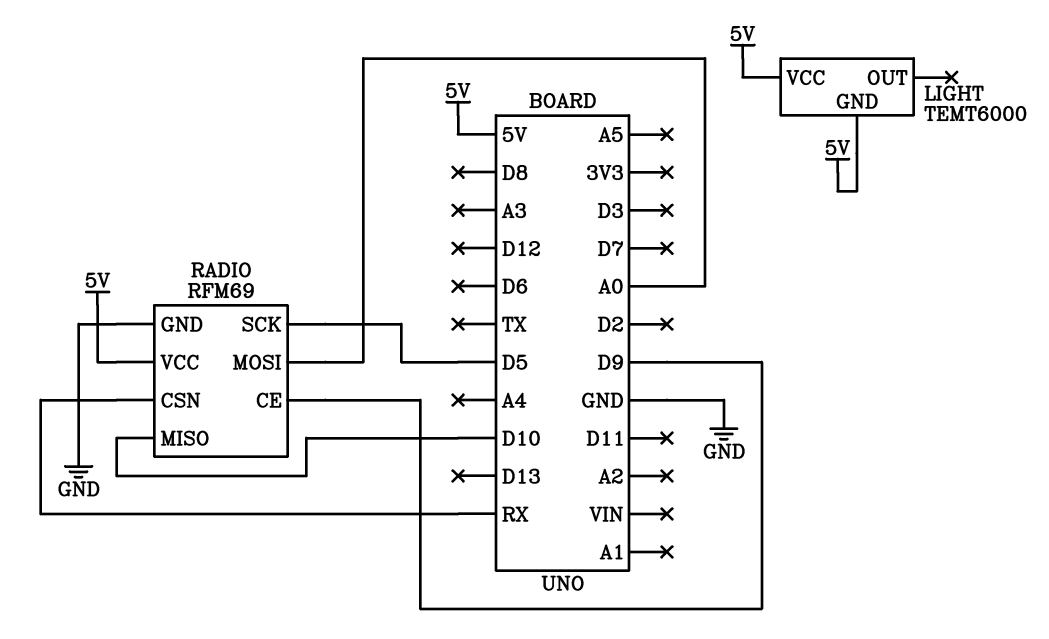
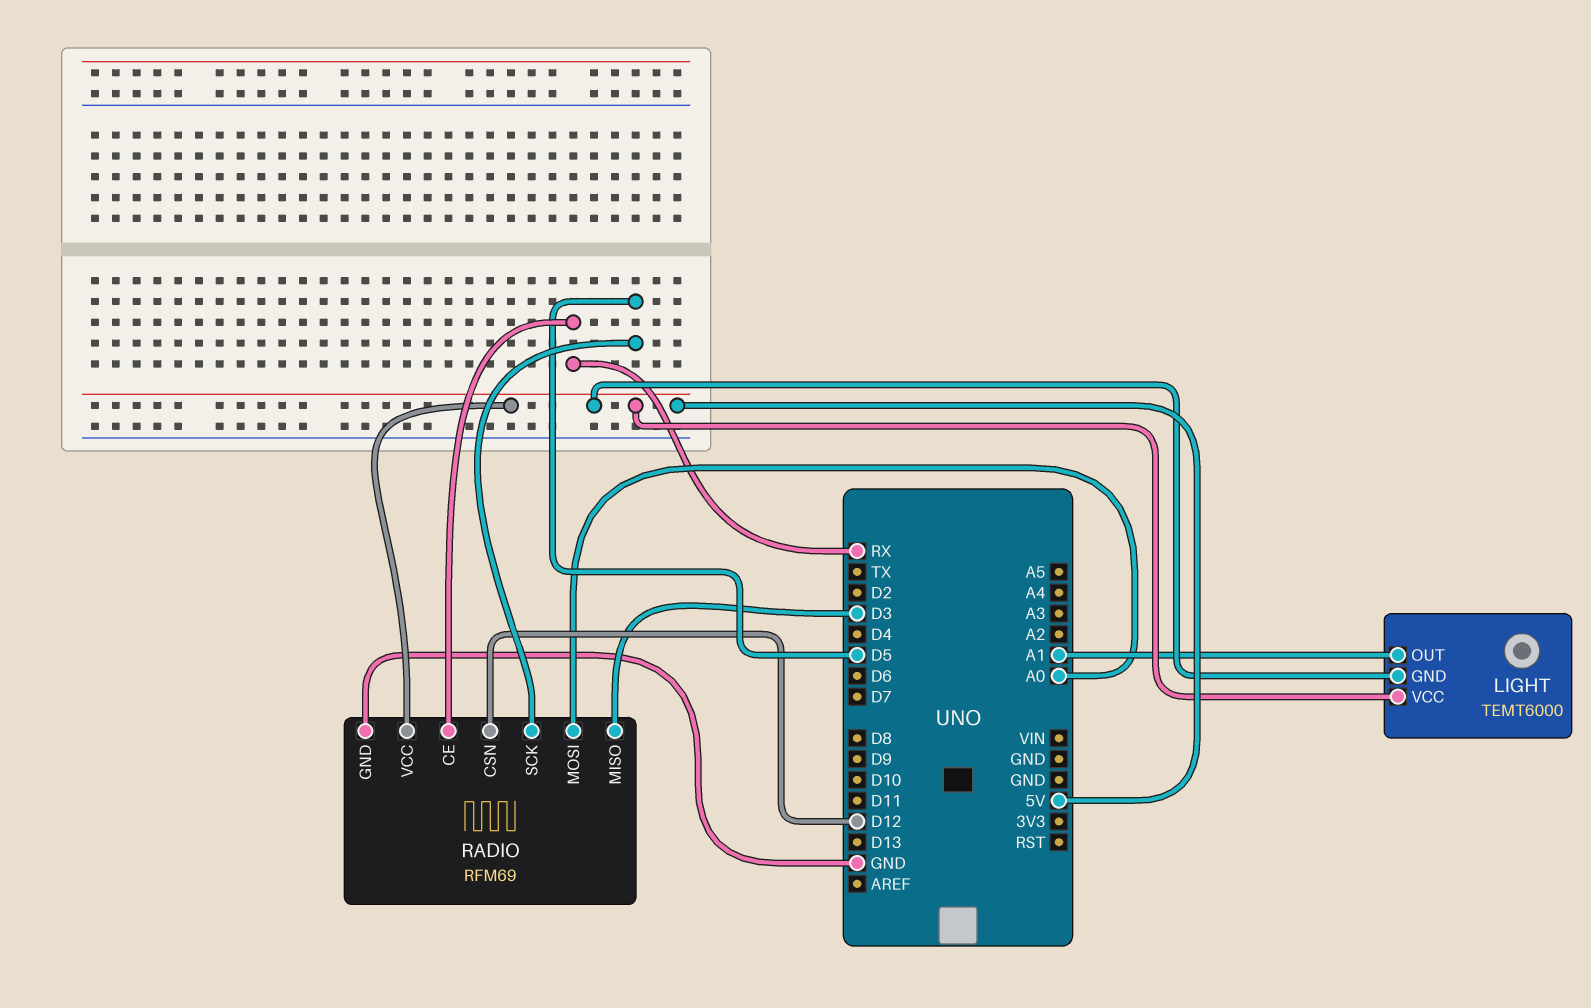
LIGHT pin OUT: none -> A1
RADIO pin CE: D9 -> RX
RADIO pin CSN: RX -> D12
RADIO pin MISO: D10 -> D3

